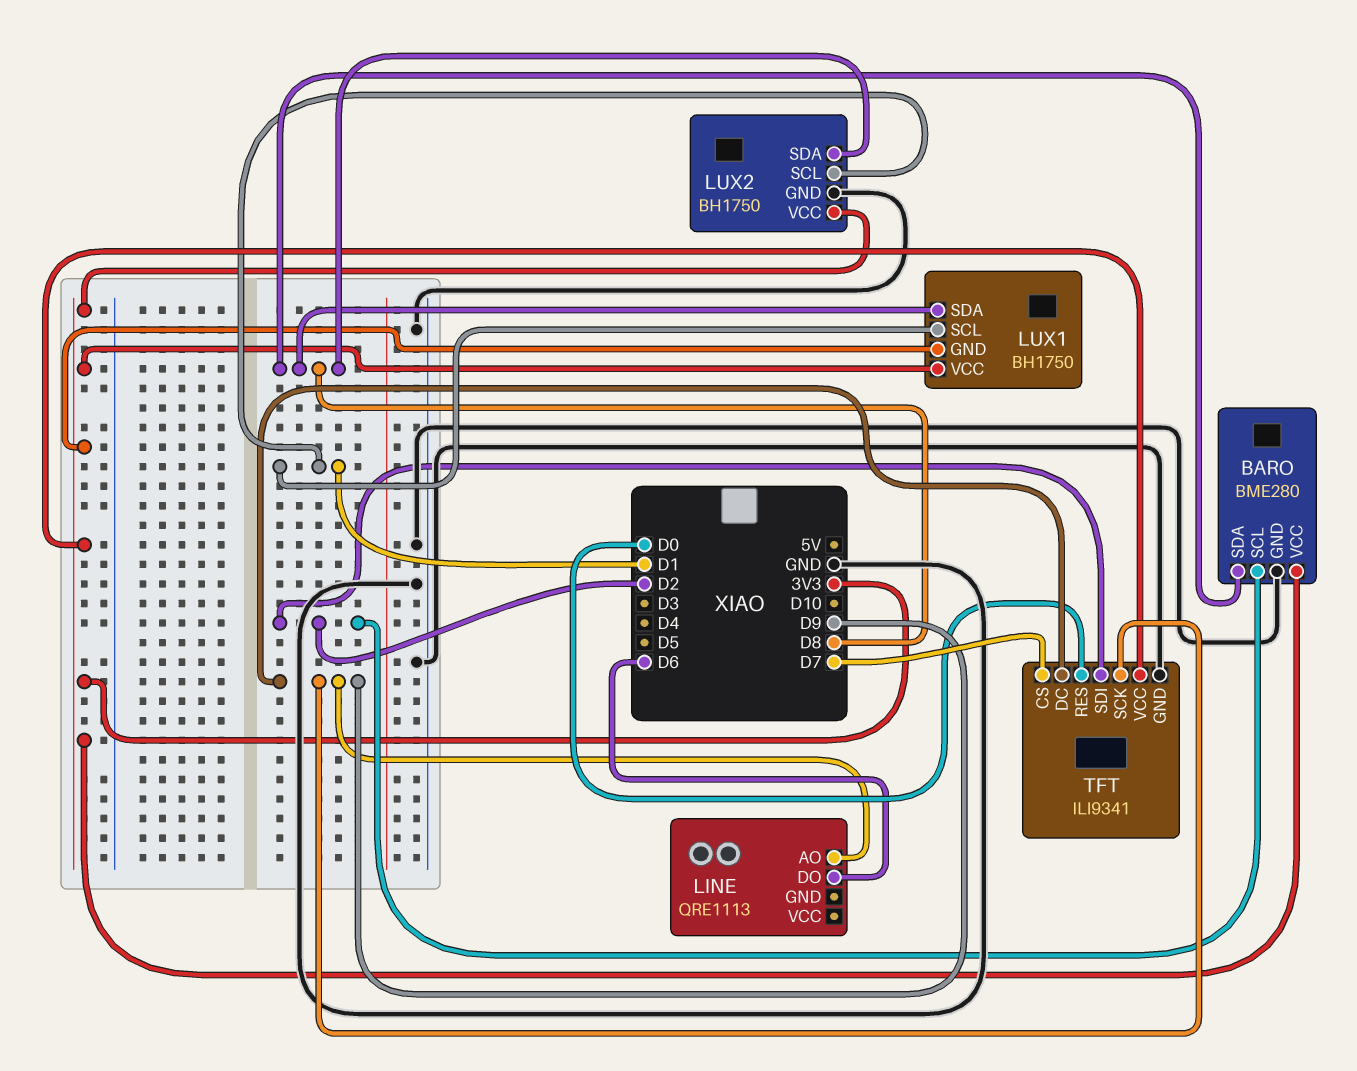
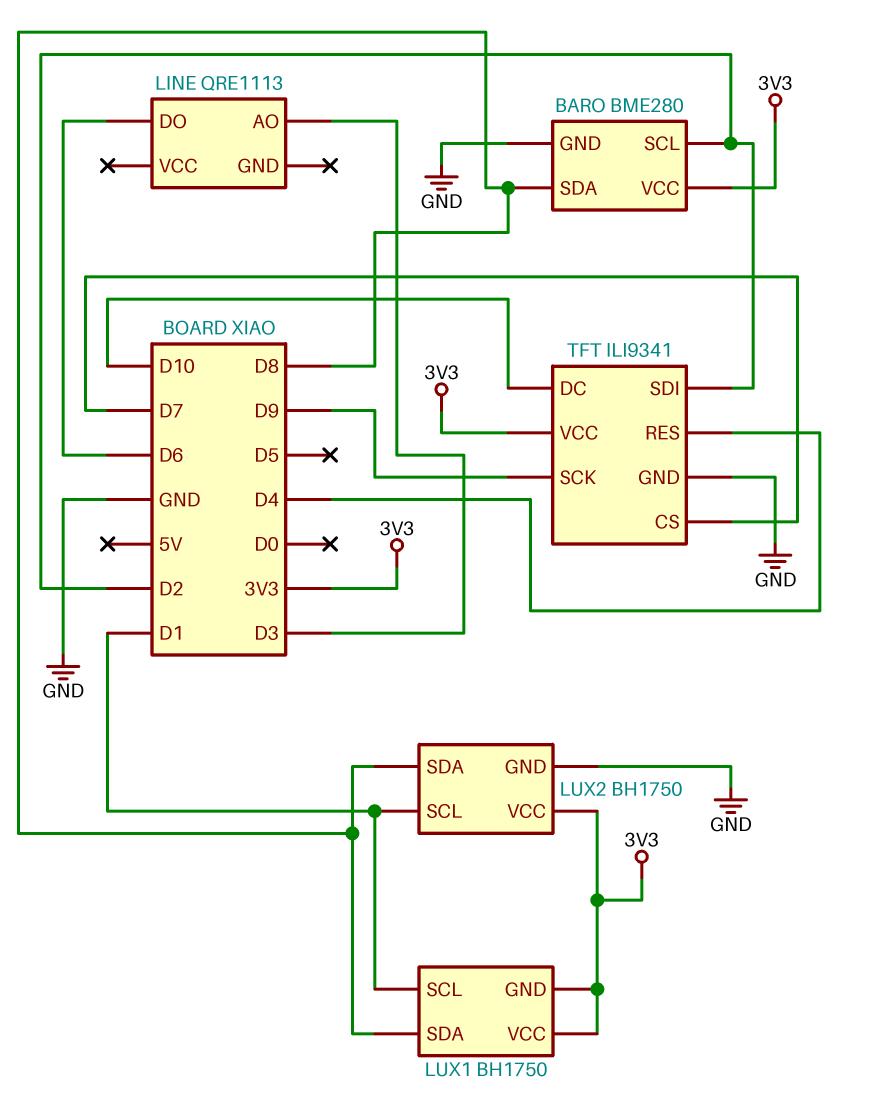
LINE pin AO: D9 -> D3
TFT pin DC: D9 -> D10
TFT pin RES: D0 -> D4

